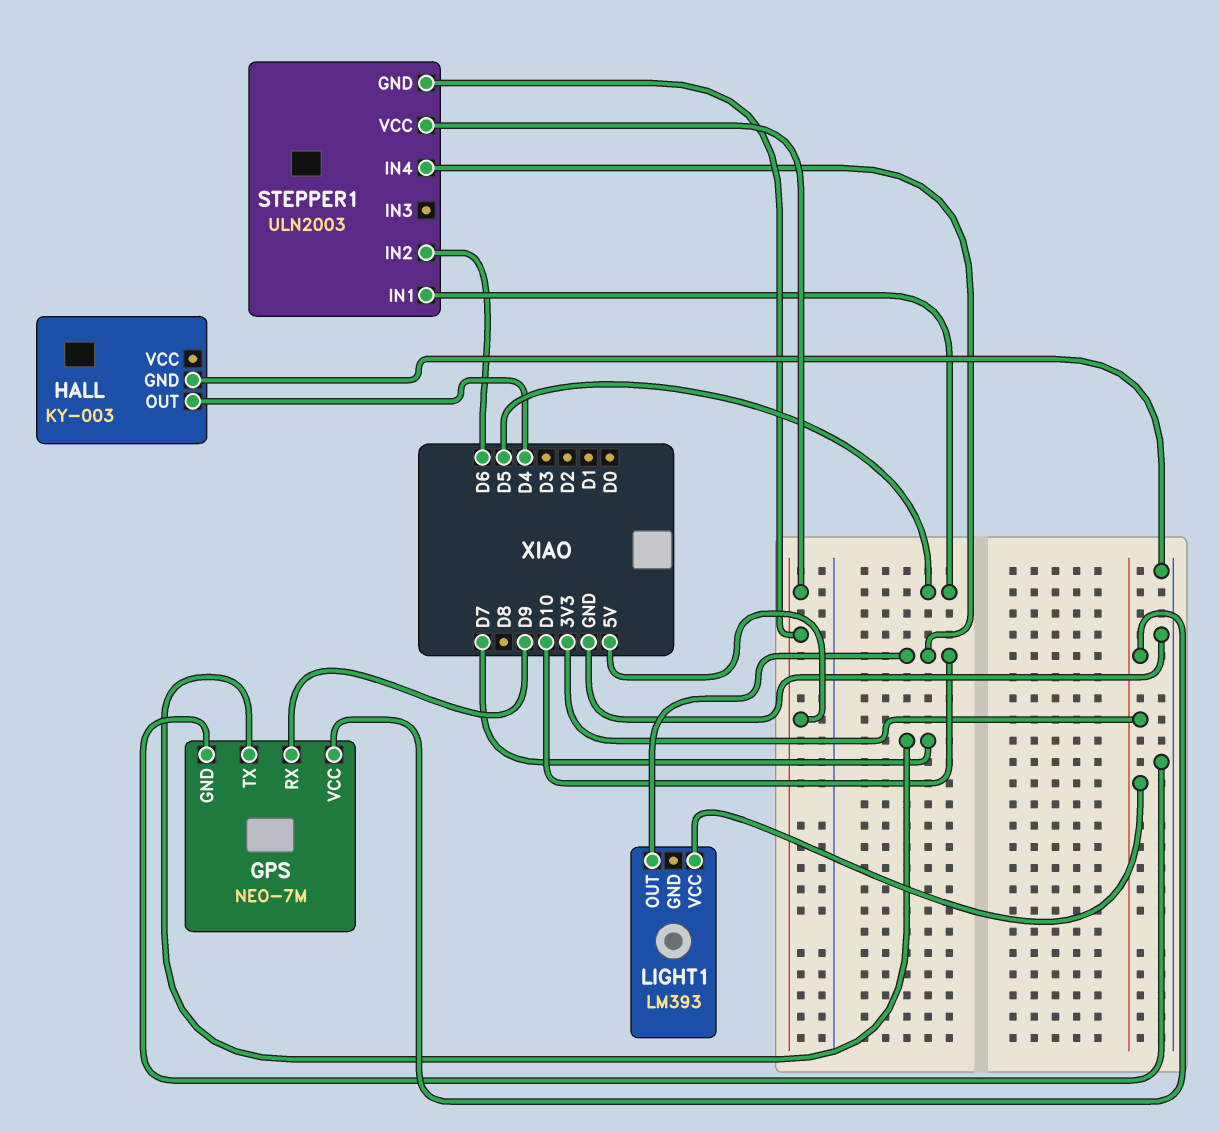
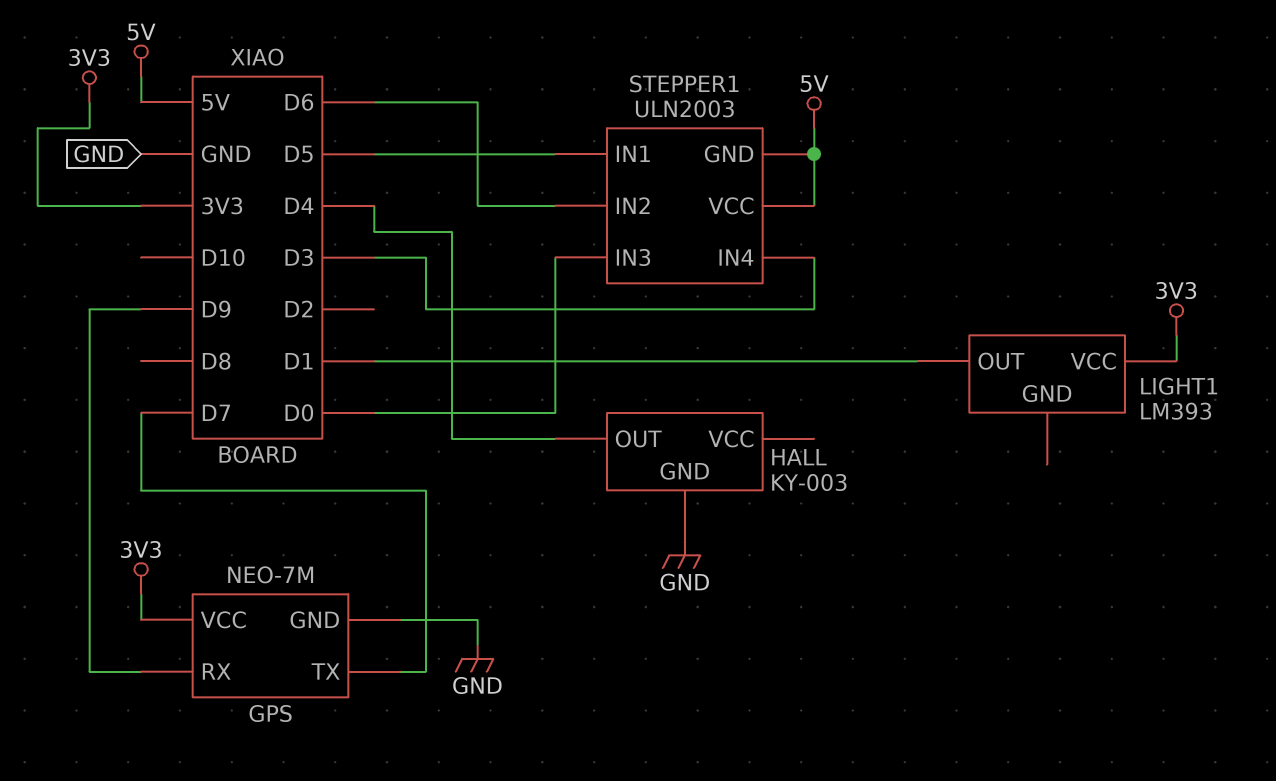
LIGHT1 pin OUT: D10 -> D1
STEPPER1 pin IN3: none -> D0
STEPPER1 pin IN4: D10 -> D3

